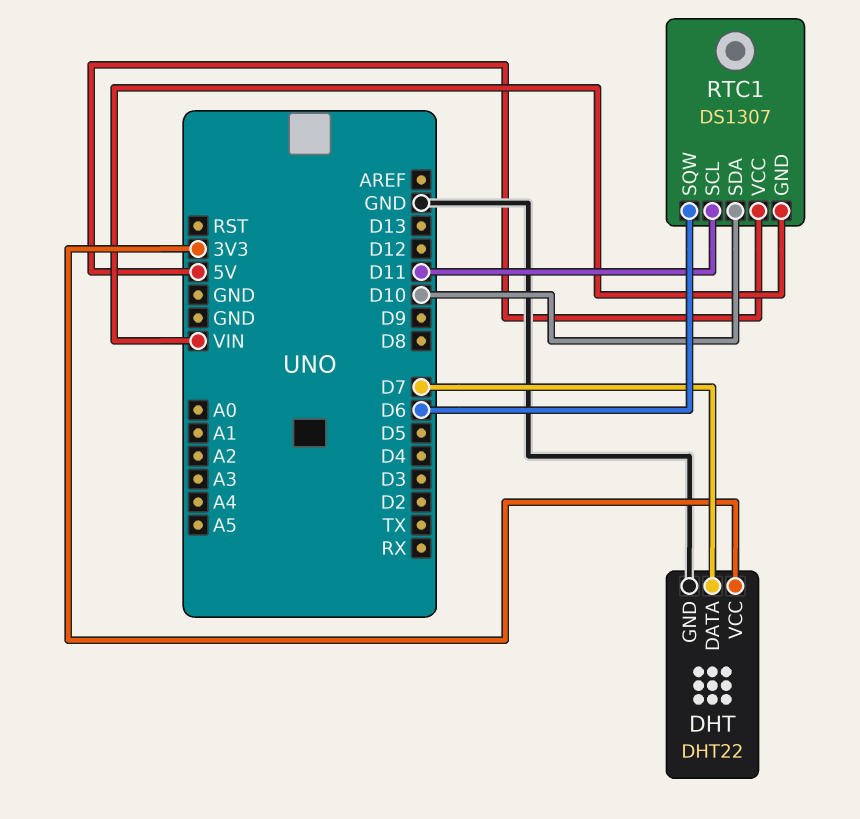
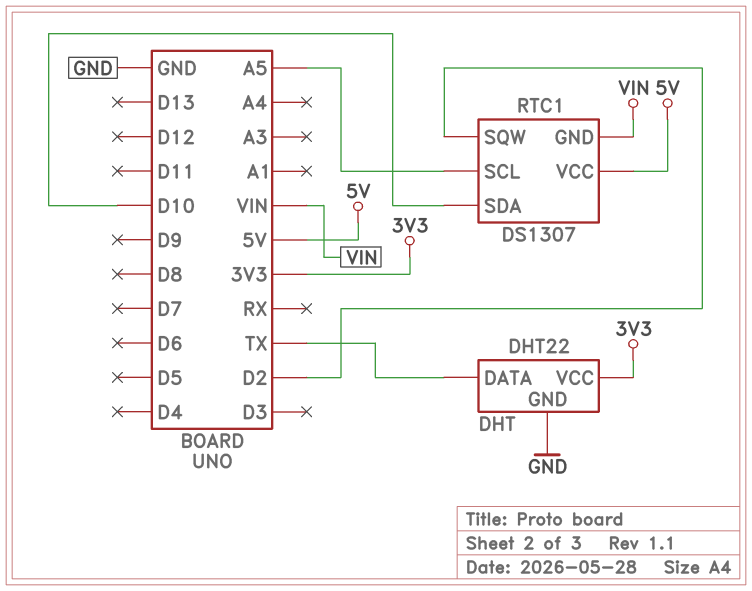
DHT pin DATA: D7 -> TX
RTC1 pin SCL: D11 -> A5
RTC1 pin SQW: D6 -> D2

